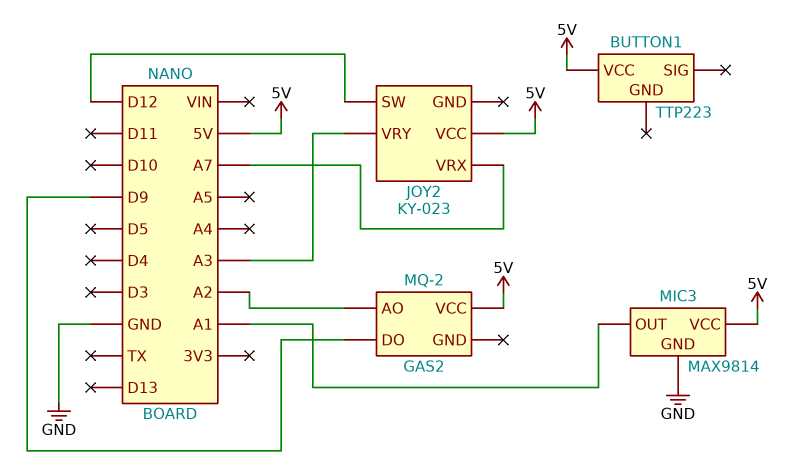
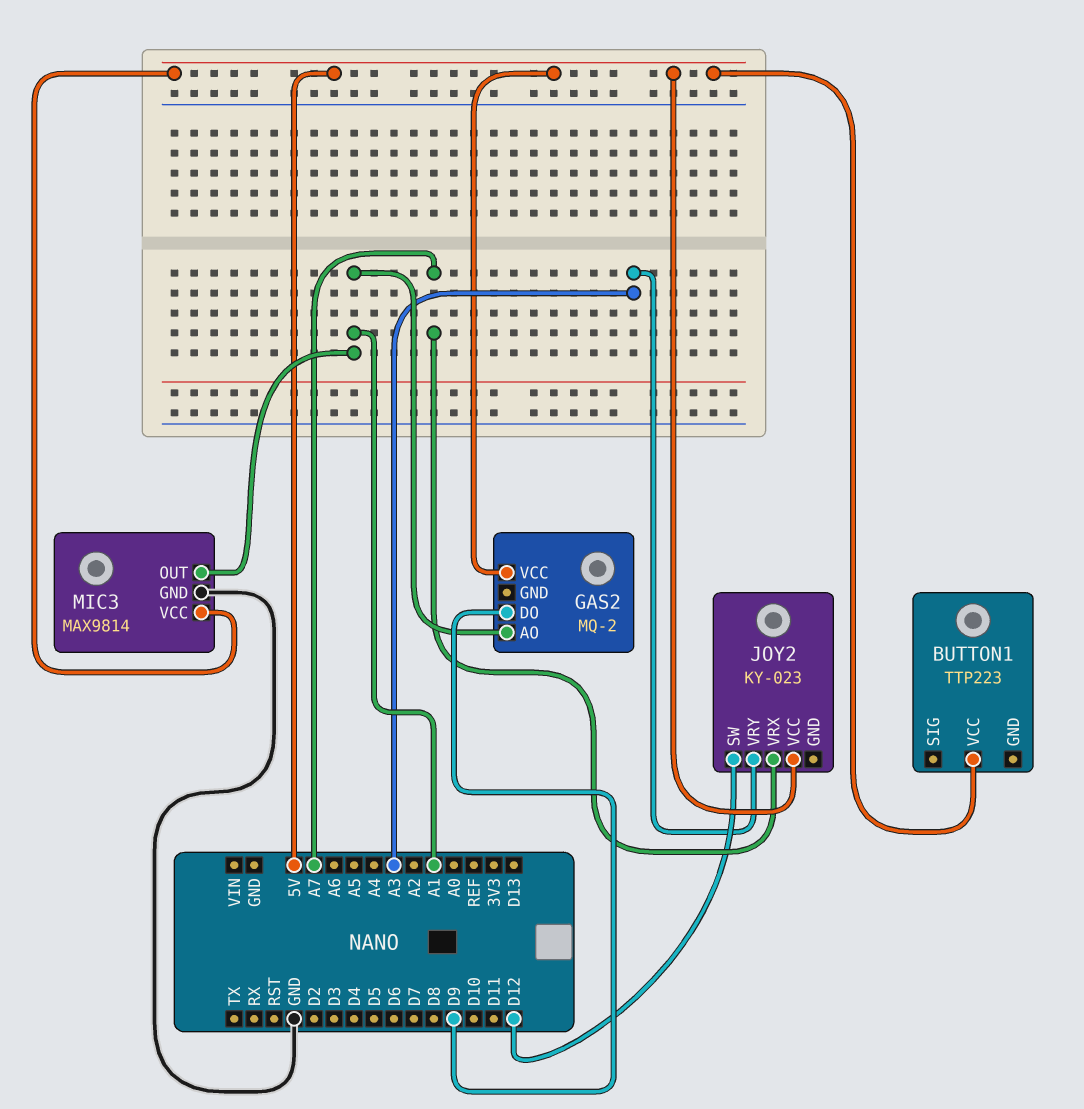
GAS2 pin AO: A2 -> A1

